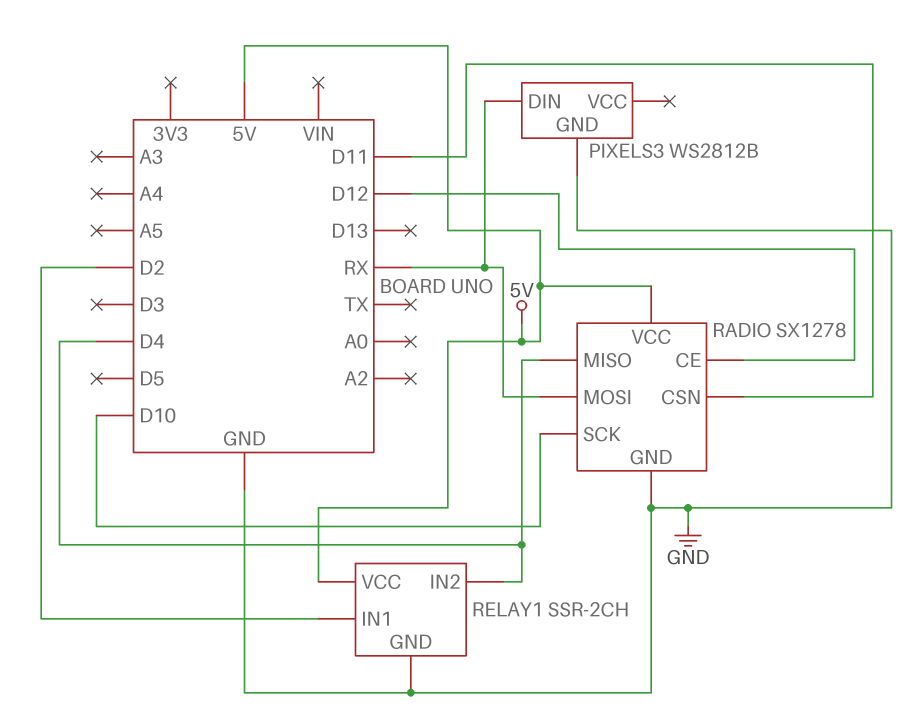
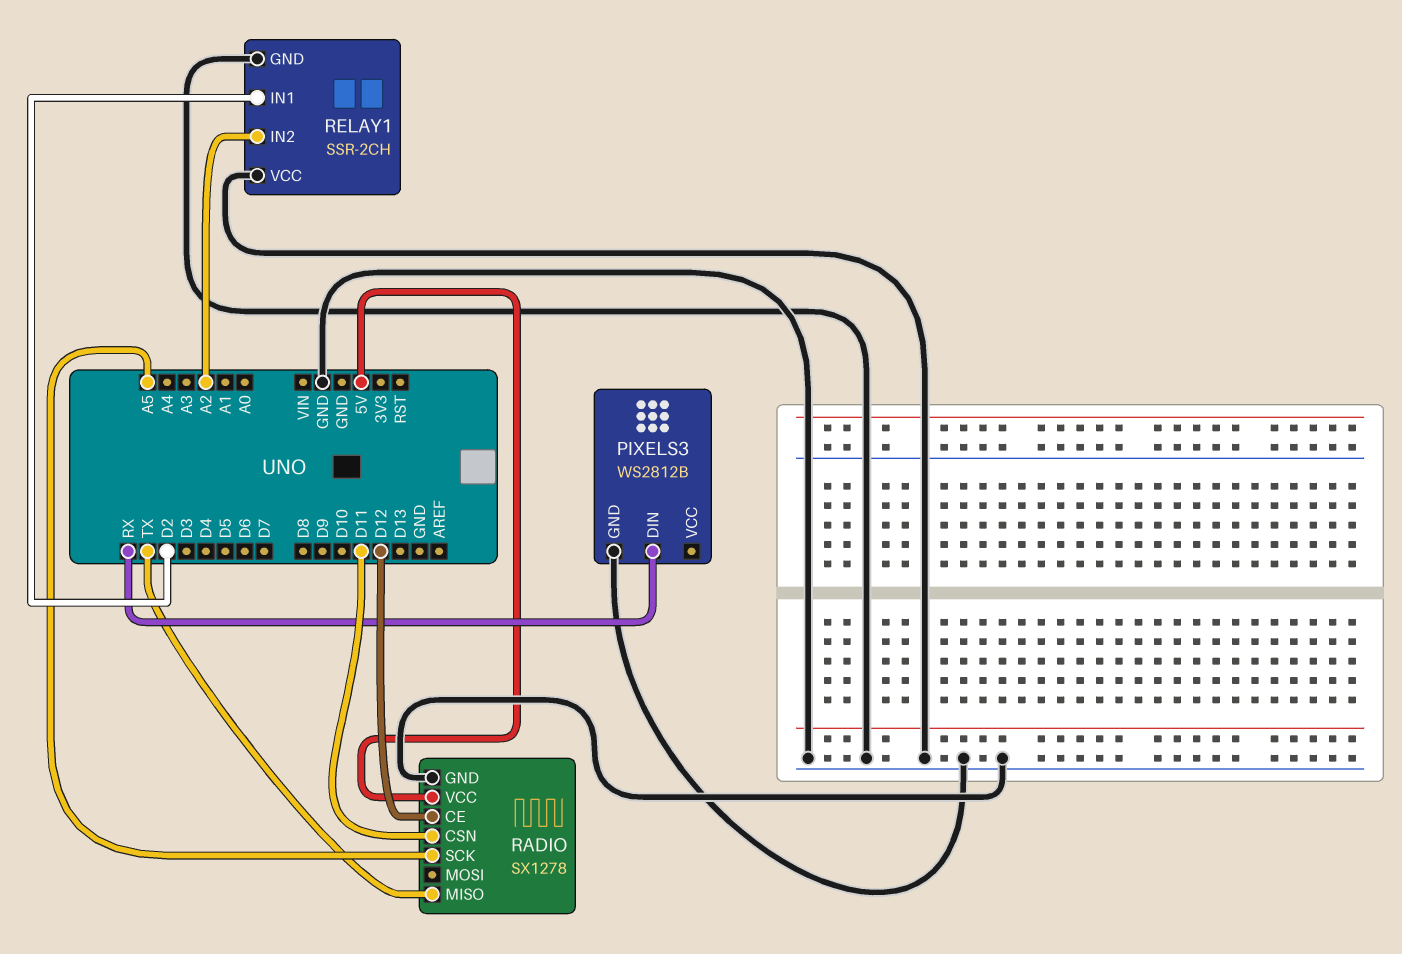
RADIO pin MISO: D4 -> TX
RADIO pin MOSI: RX -> none
RADIO pin SCK: D10 -> A5
RELAY1 pin IN2: D4 -> A2
RELAY1 pin VCC: 5V -> GND

